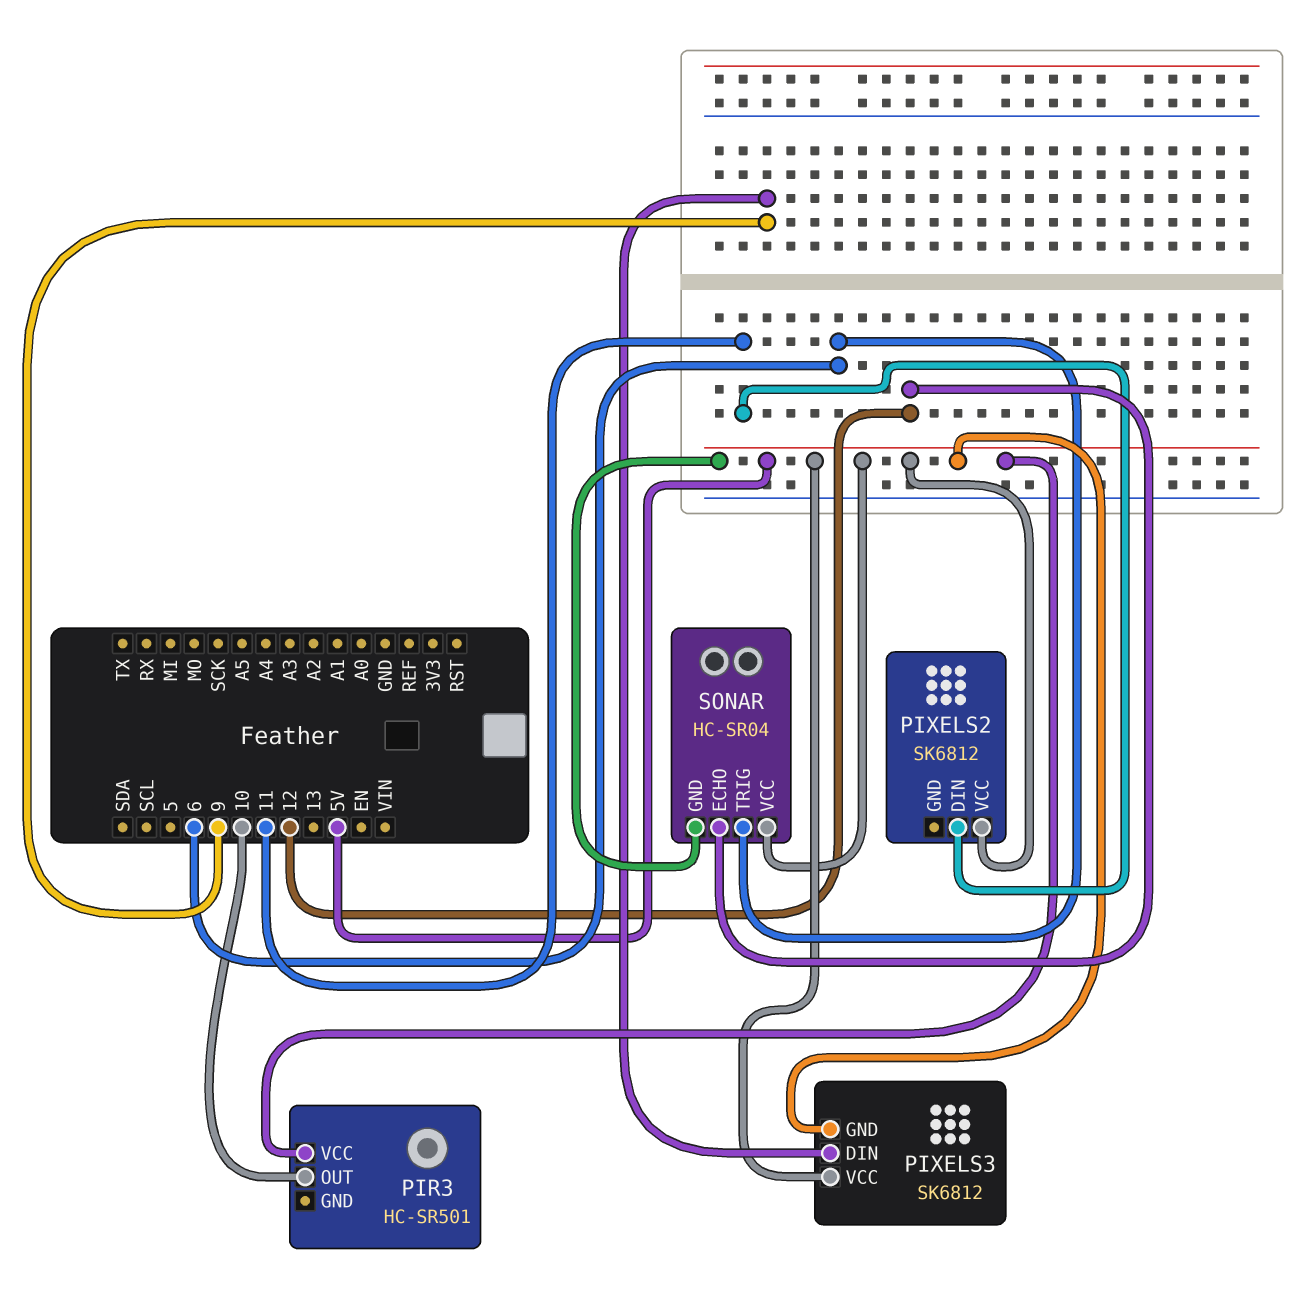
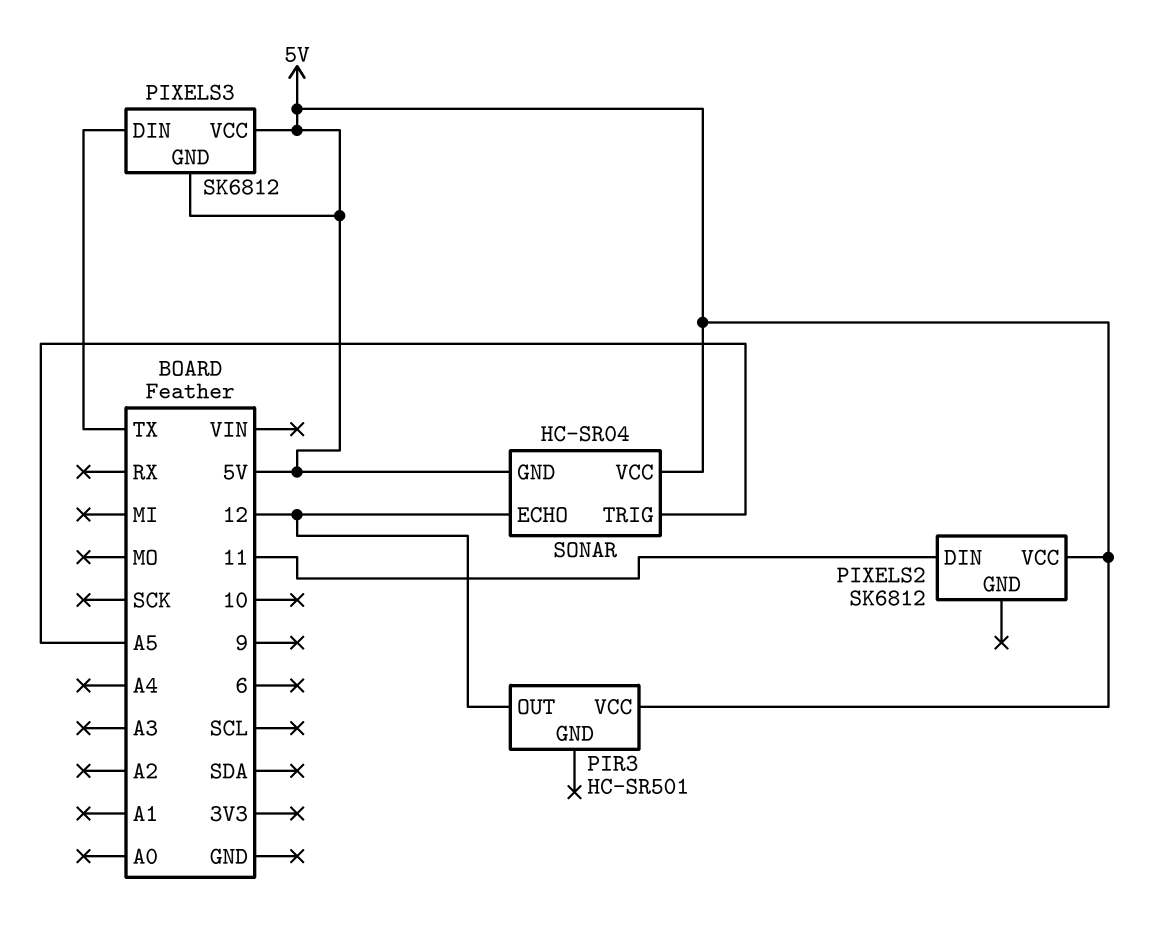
PIR3 pin OUT: 10 -> 12
PIXELS3 pin DIN: 9 -> TX
SONAR pin TRIG: 6 -> A5

